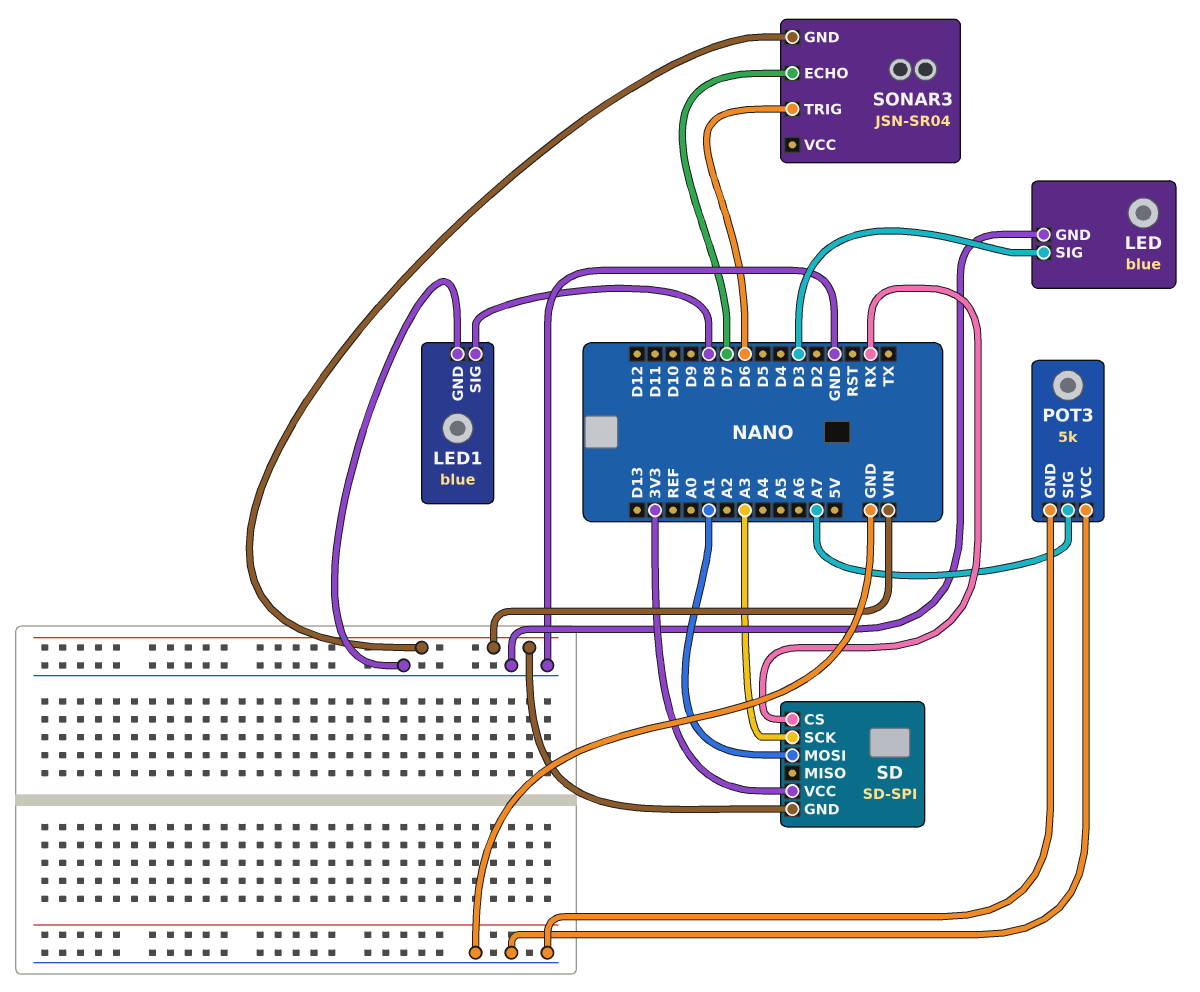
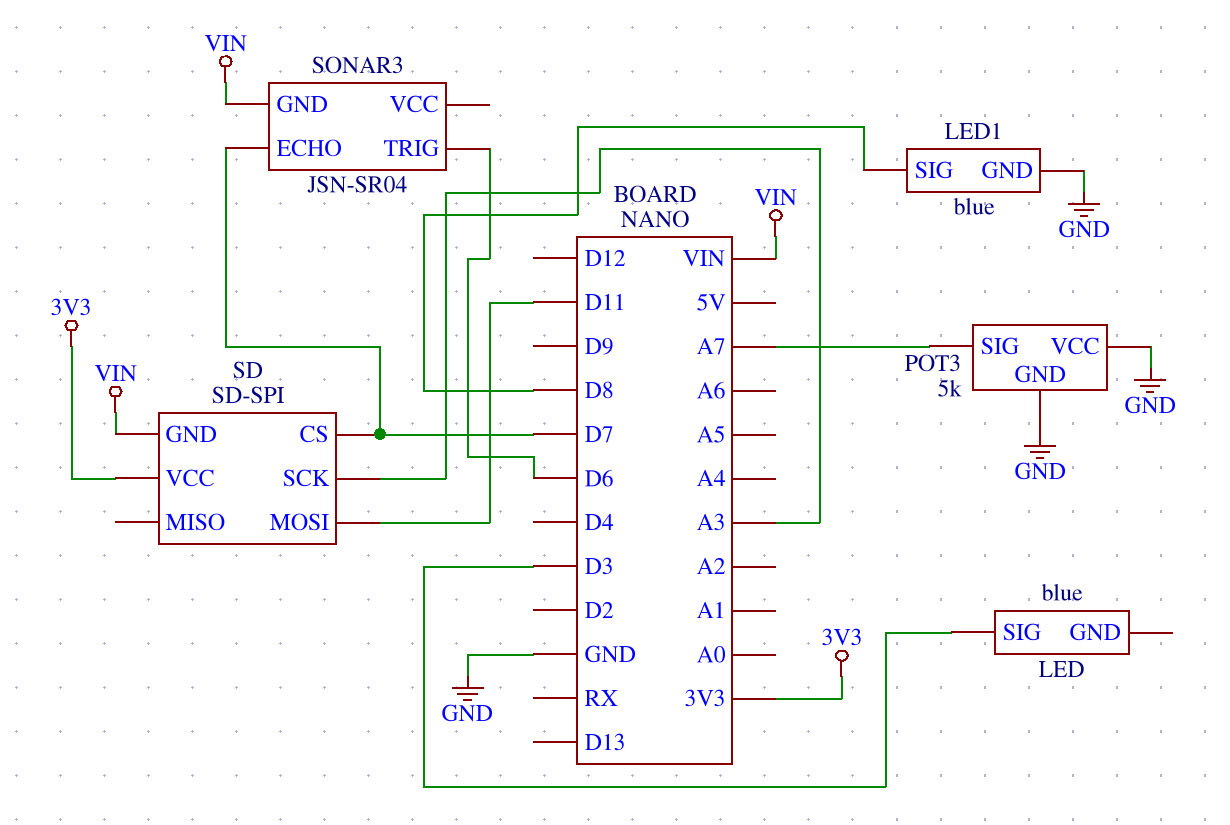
LED pin GND: GND -> none
SD pin CS: RX -> D7
SD pin MOSI: A1 -> D11

